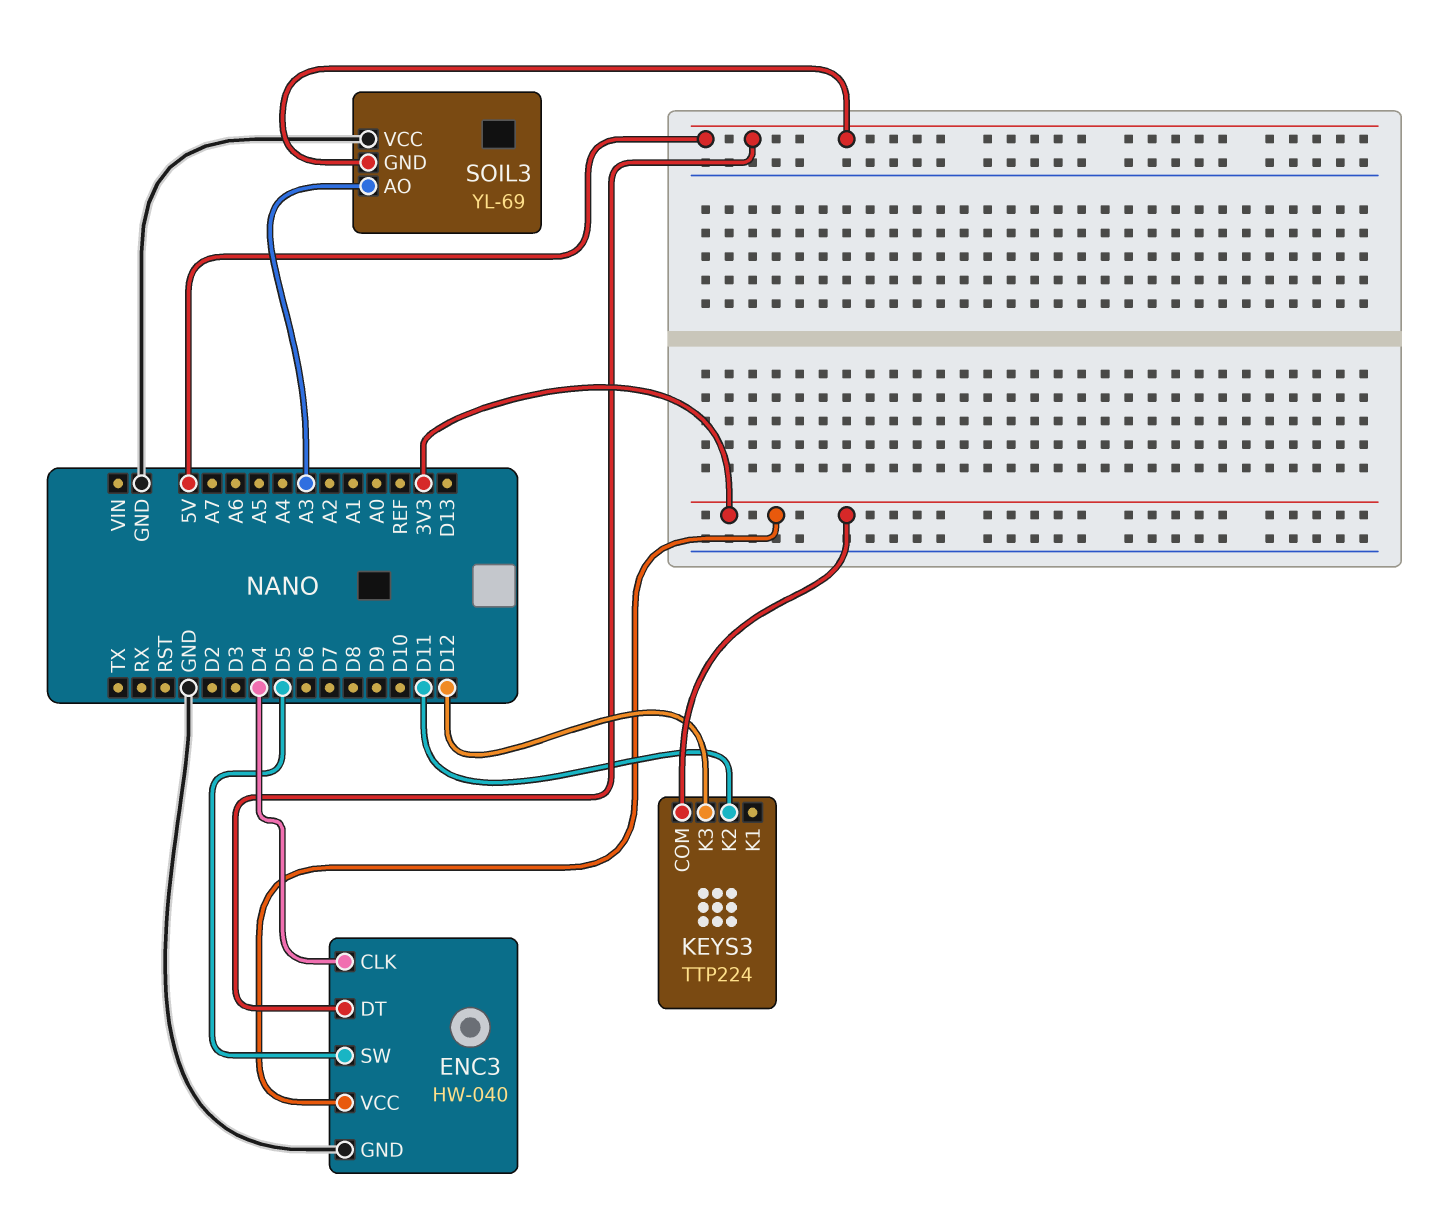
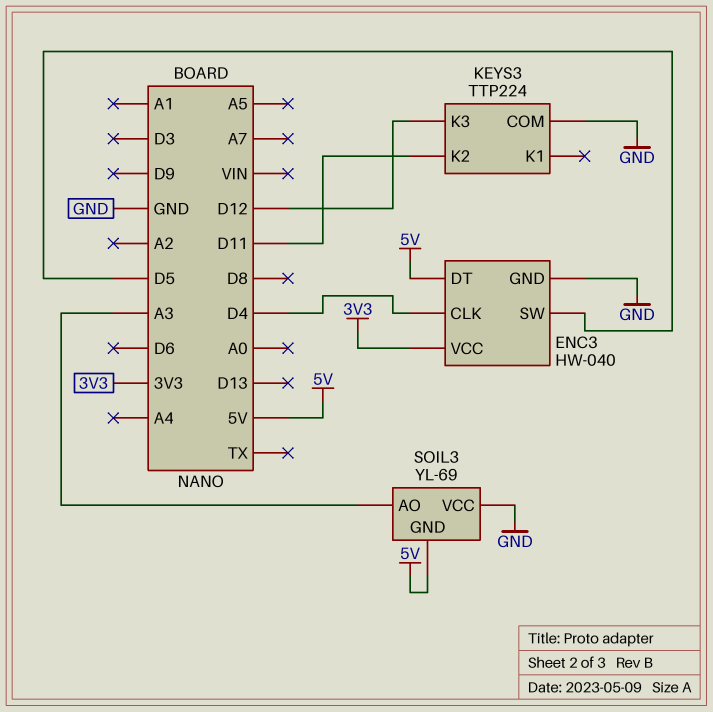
KEYS3 pin COM: 3V3 -> GND

